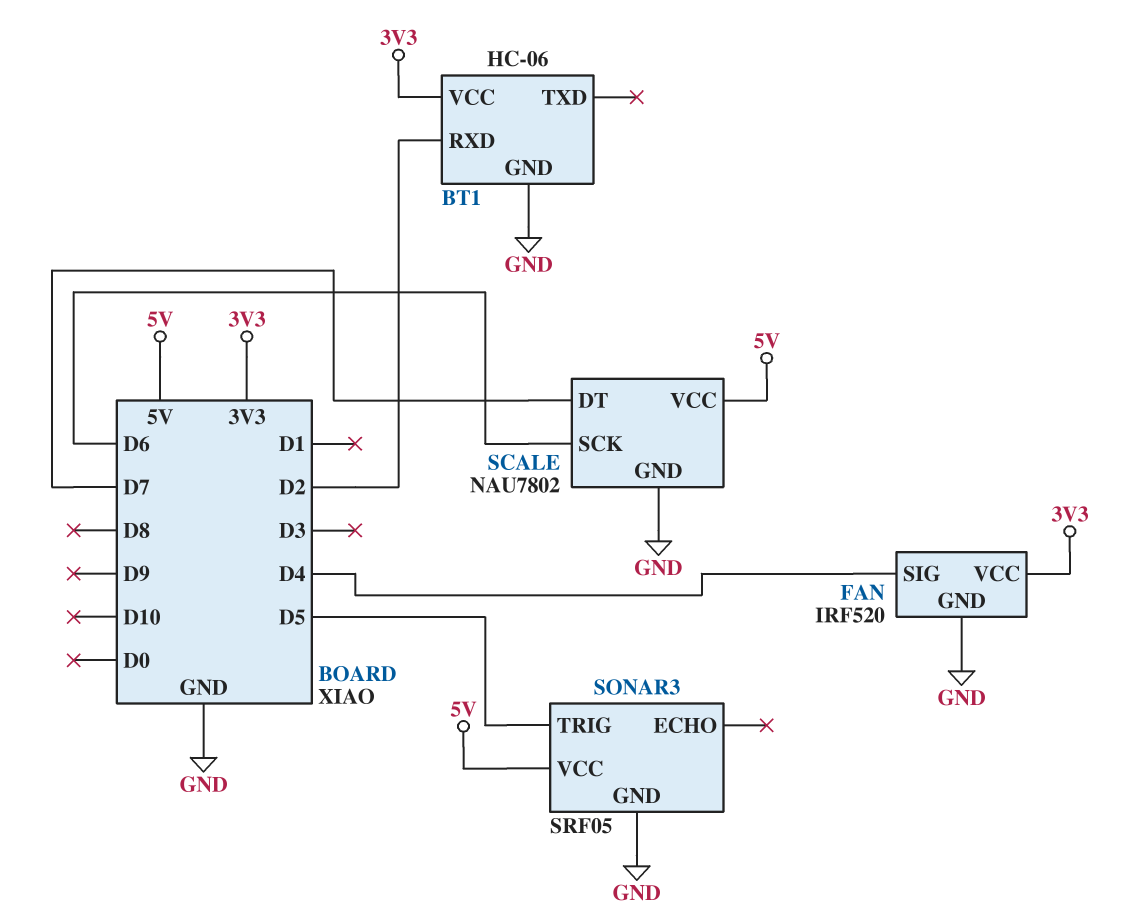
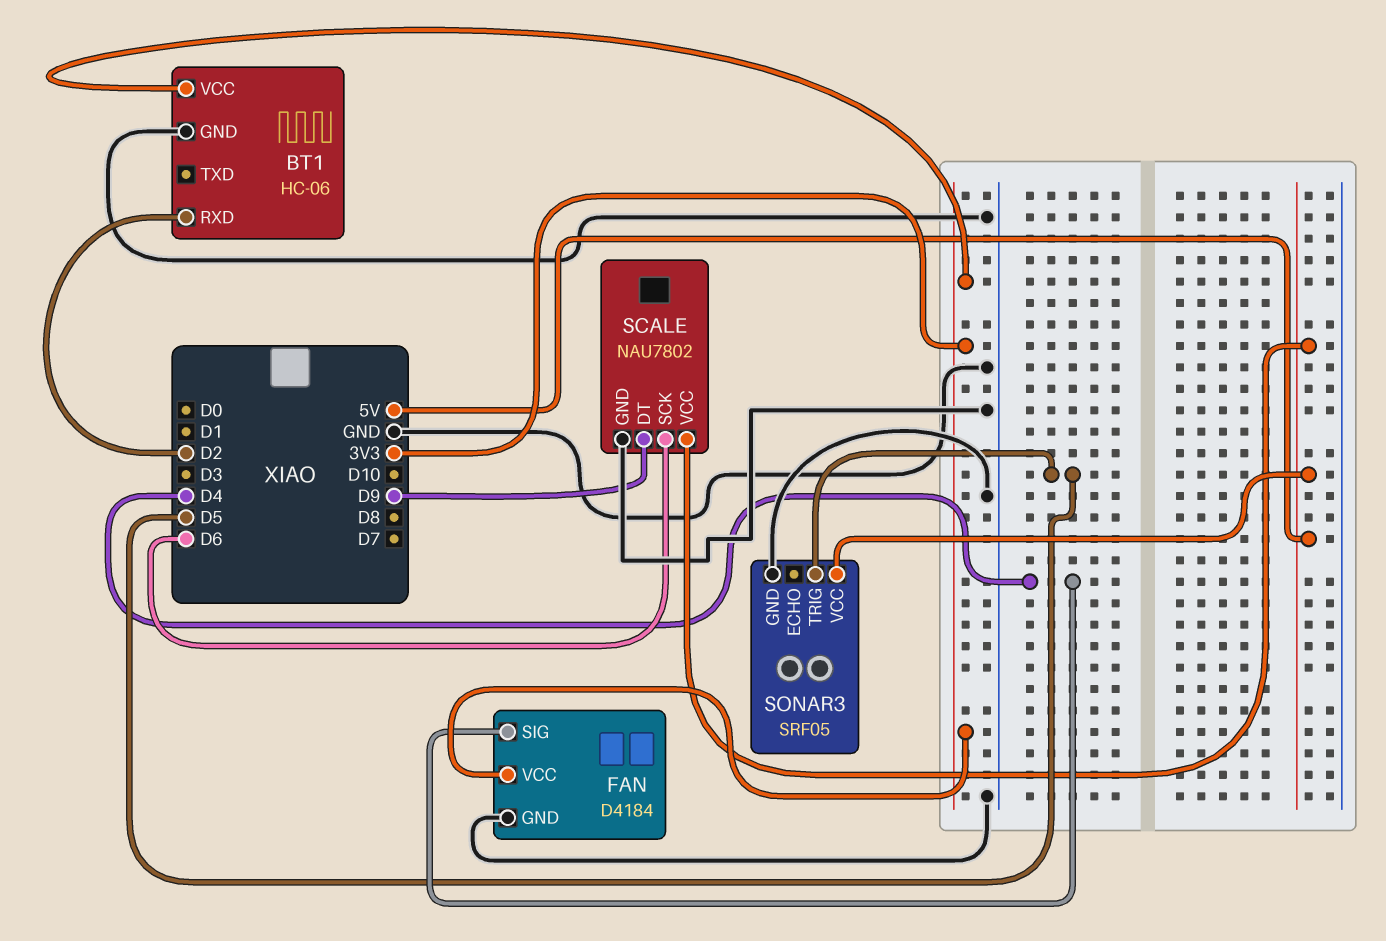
FAN: IRF520 -> D4184
SCALE pin DT: D7 -> D9

